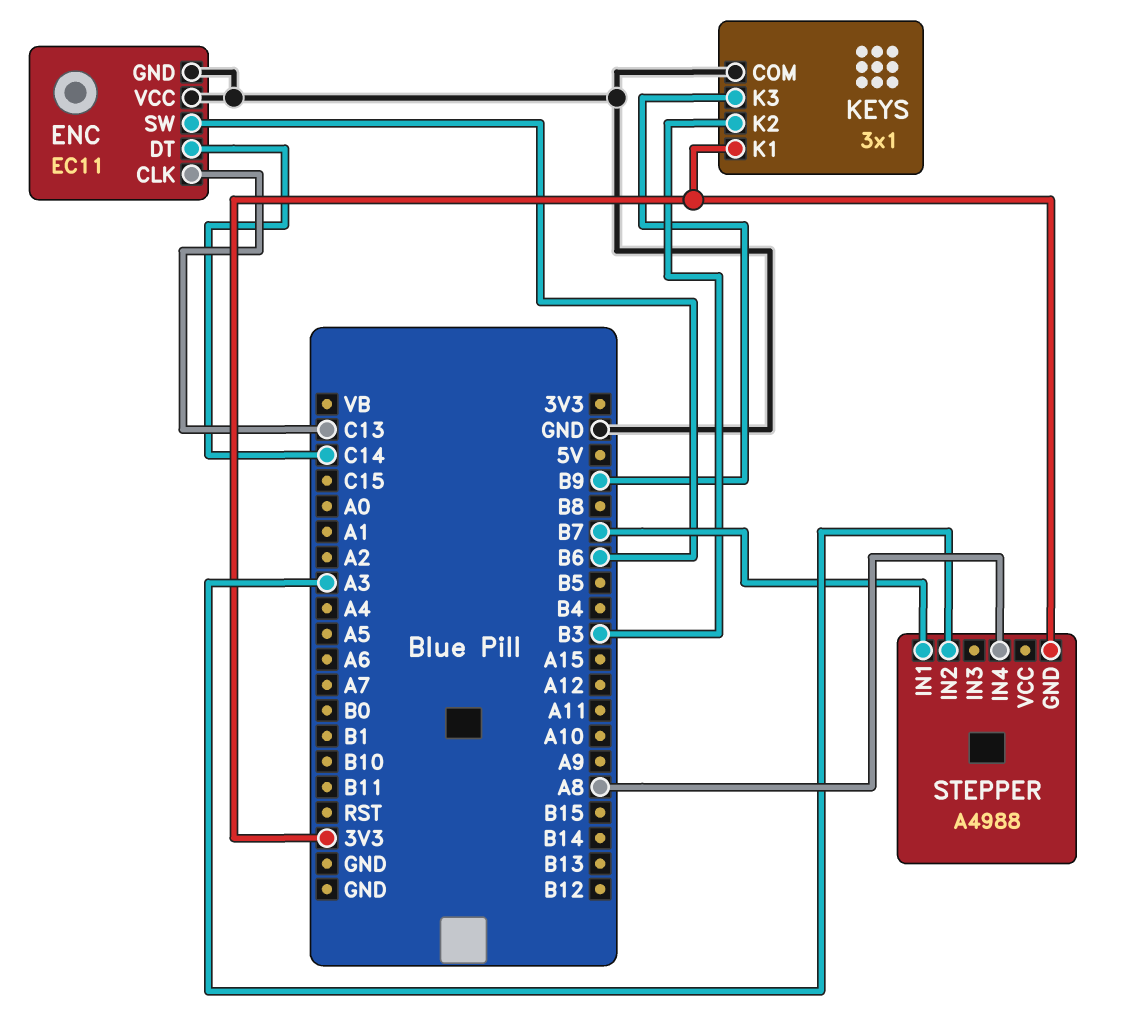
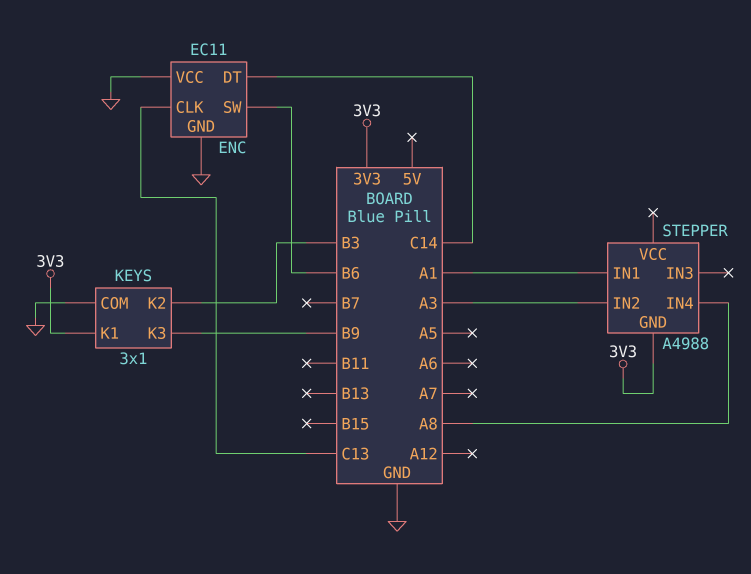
STEPPER pin IN1: B7 -> A1

